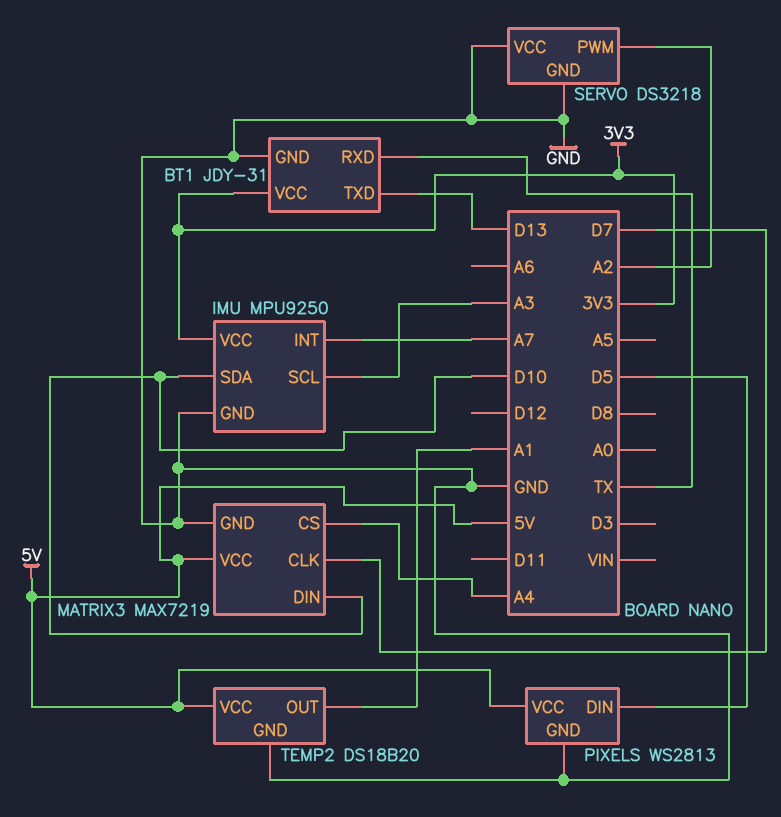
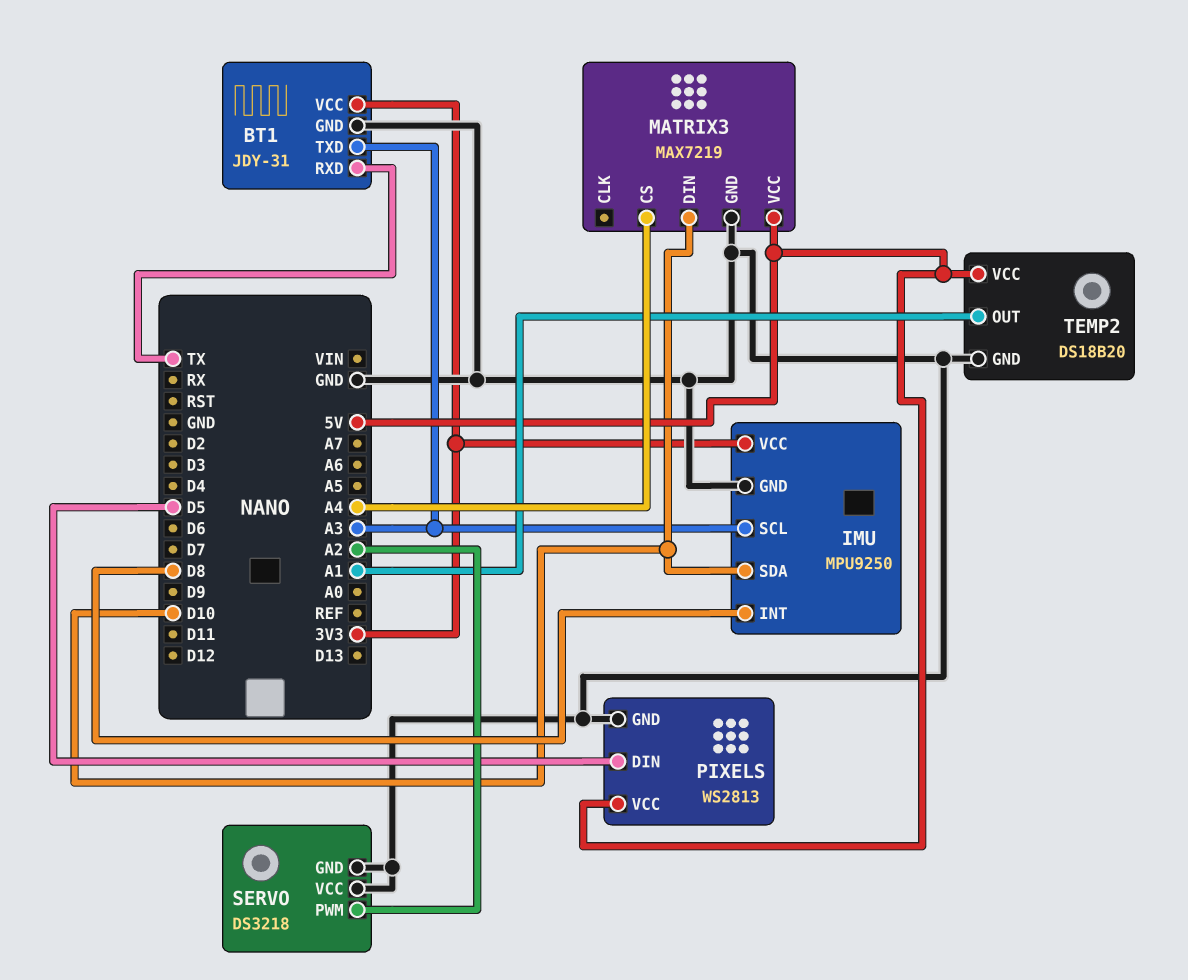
BT1 pin TXD: D13 -> A3
IMU pin INT: A7 -> D8
MATRIX3 pin CLK: D7 -> none

